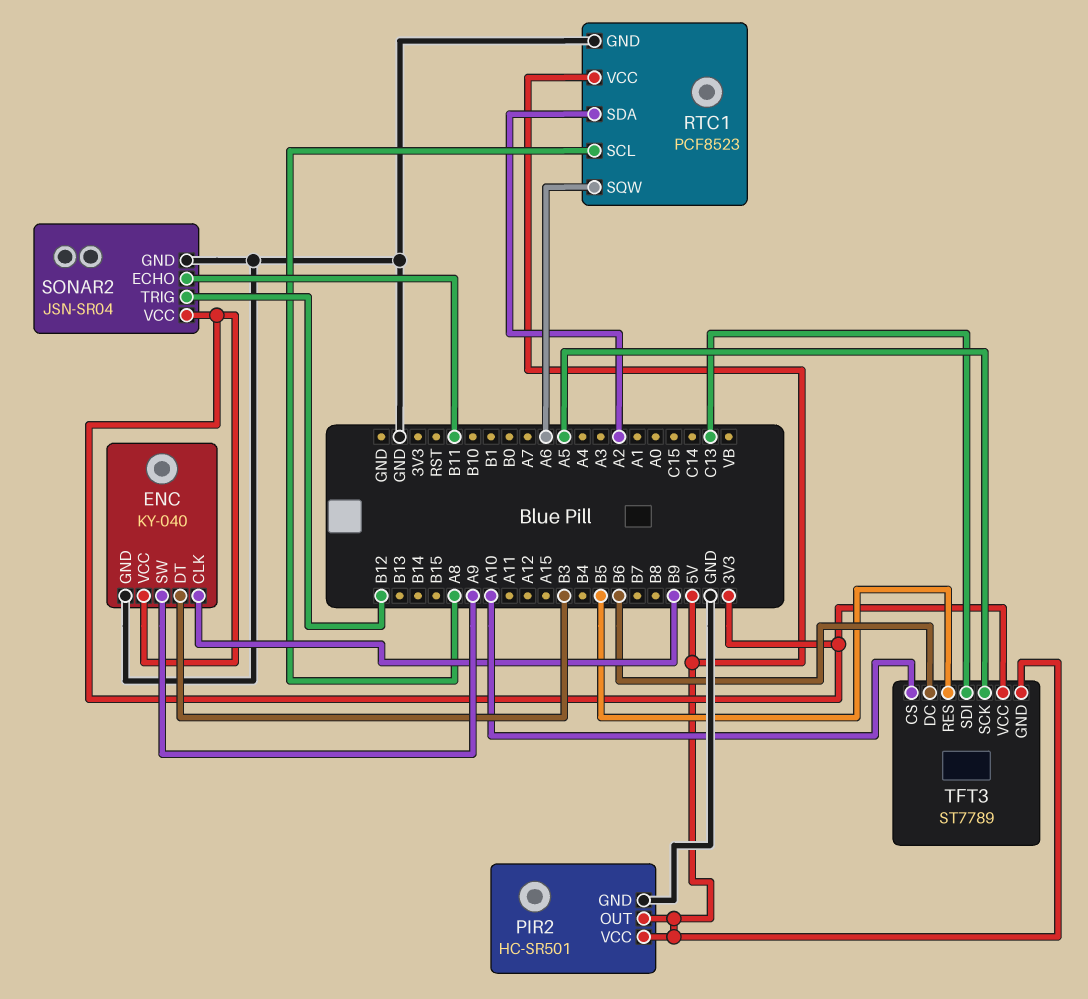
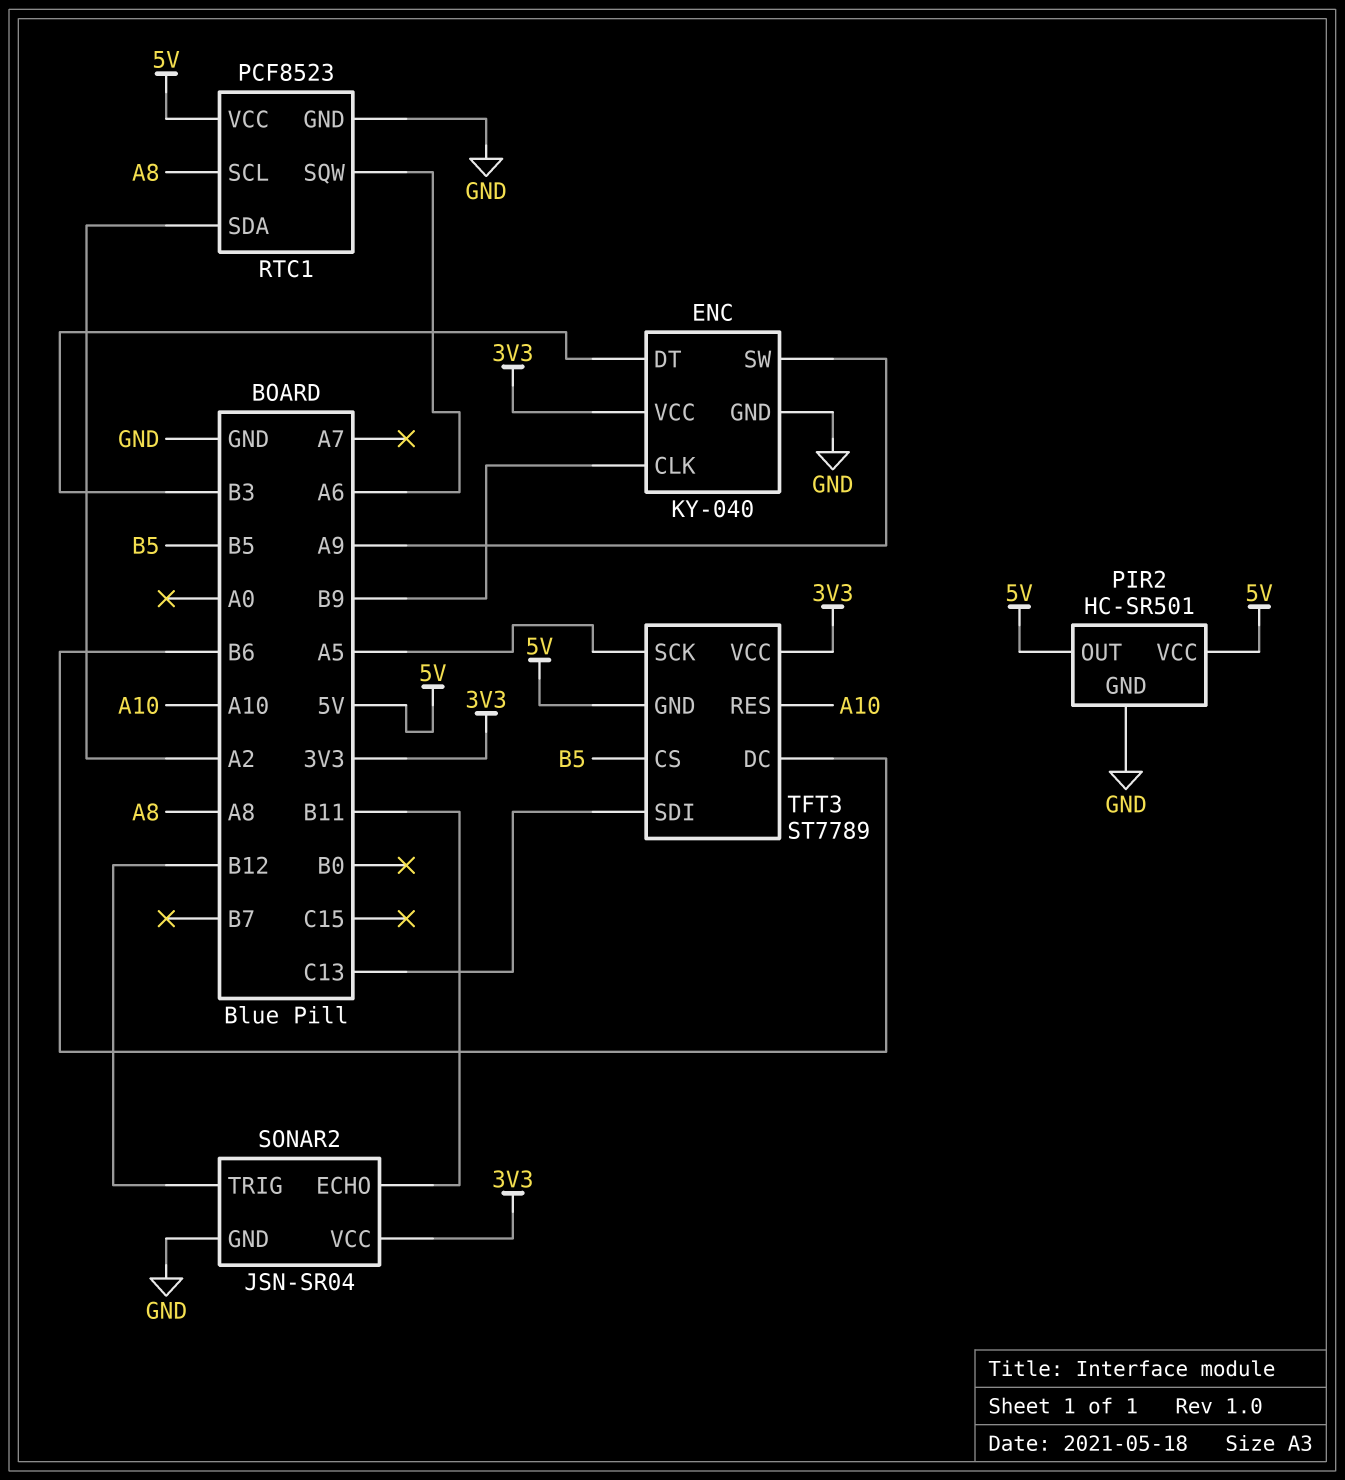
TFT3 pin CS: A10 -> B5
TFT3 pin RES: B5 -> A10

